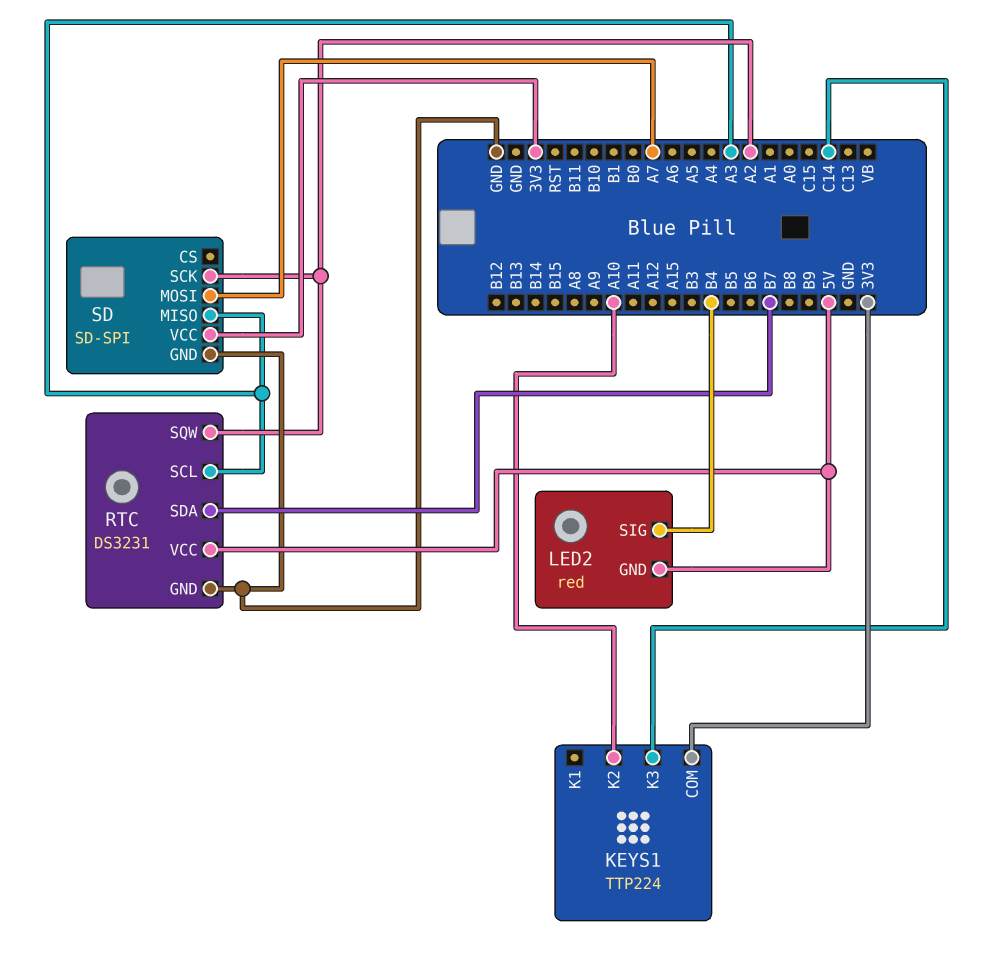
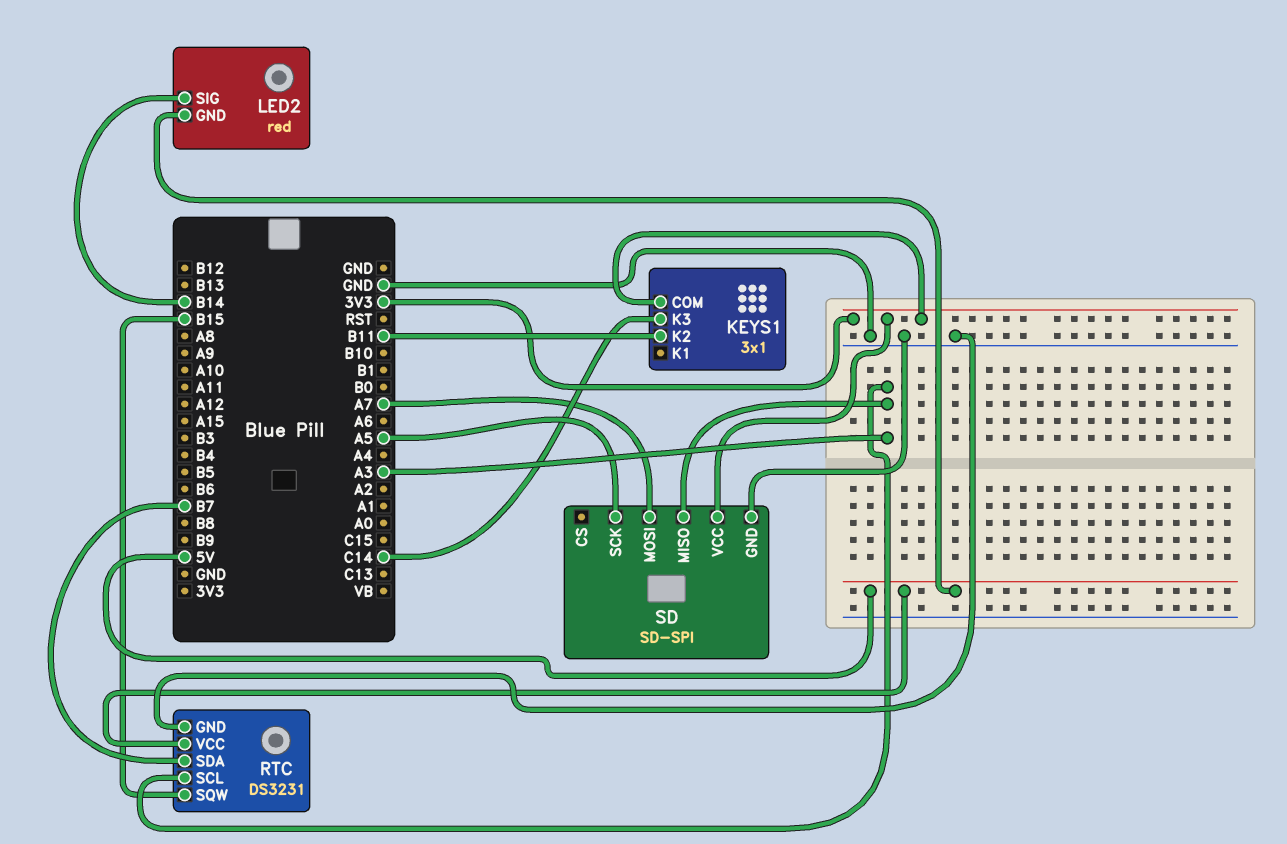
KEYS1: TTP224 -> 3x1
KEYS1 pin K2: A10 -> B11
LED2 pin SIG: B4 -> B14
RTC pin SQW: A2 -> B15
SD pin SCK: A2 -> A5

